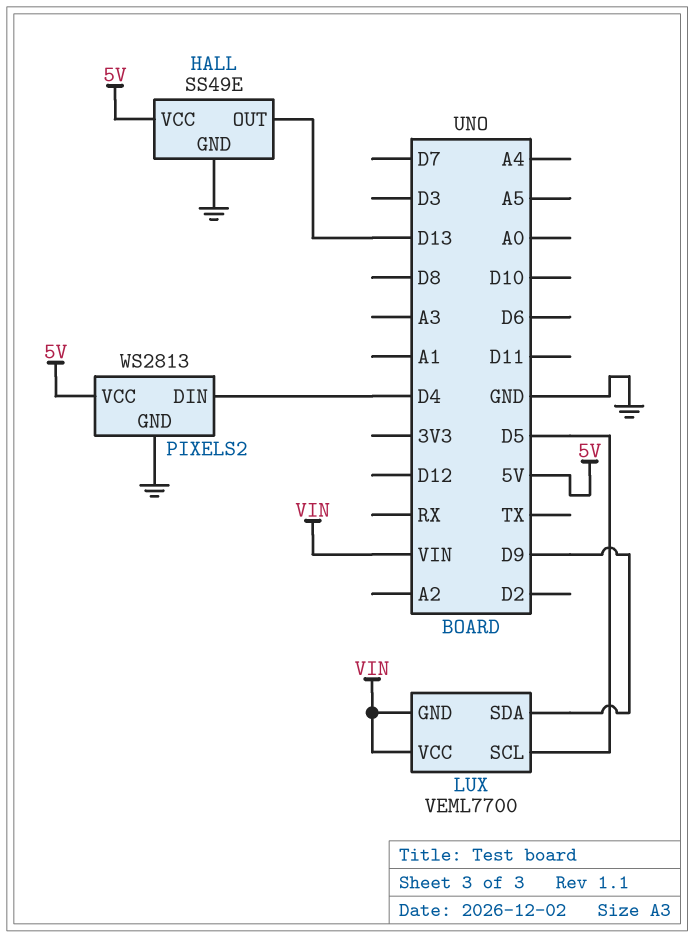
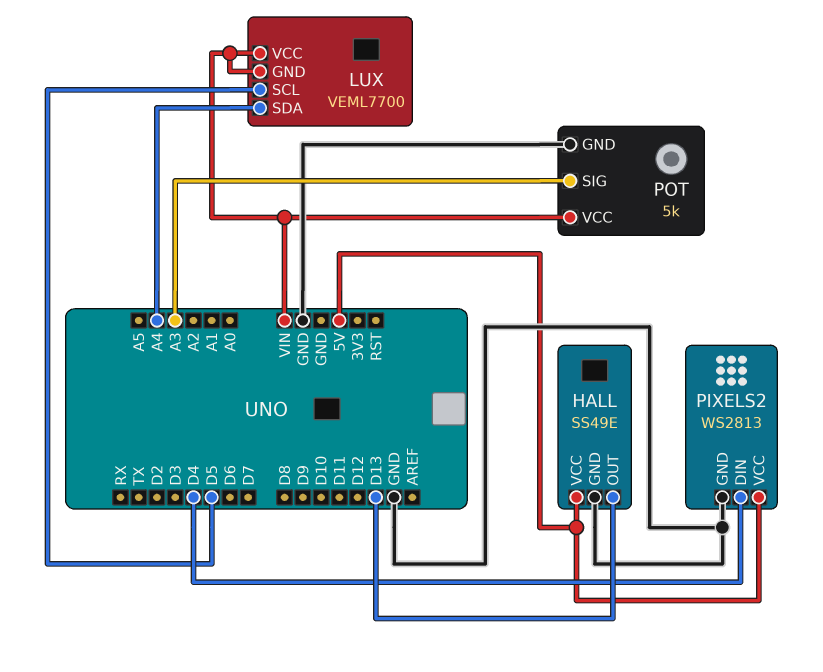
LUX pin SDA: D9 -> A4
POT: none -> 5k
POT pin GND: none -> GND
POT pin SIG: none -> A3
POT pin VCC: none -> VIN

